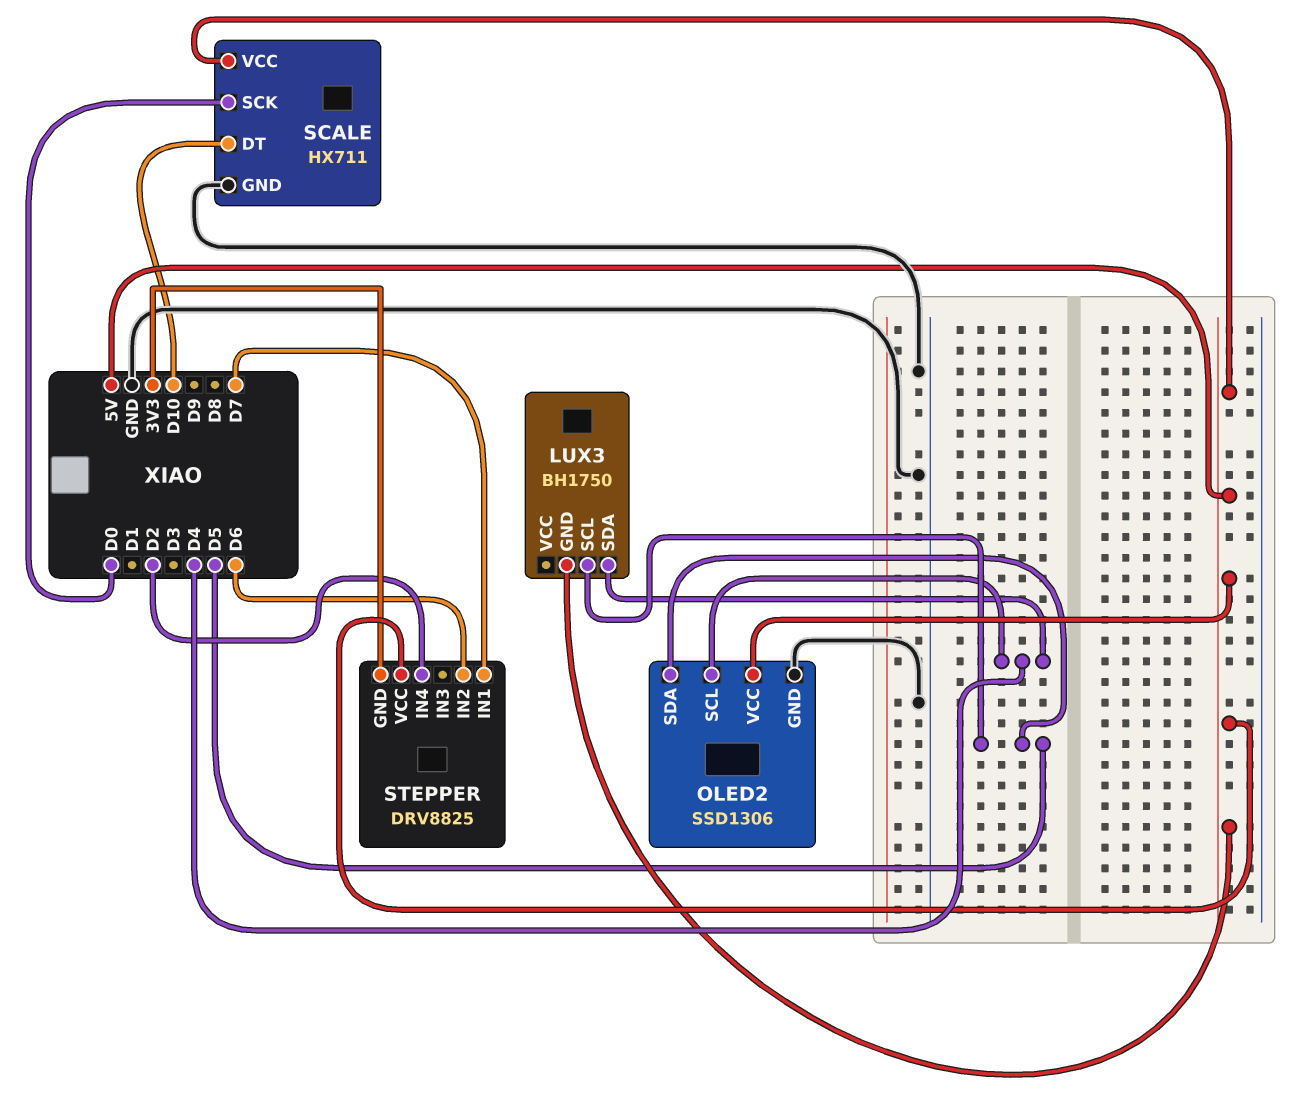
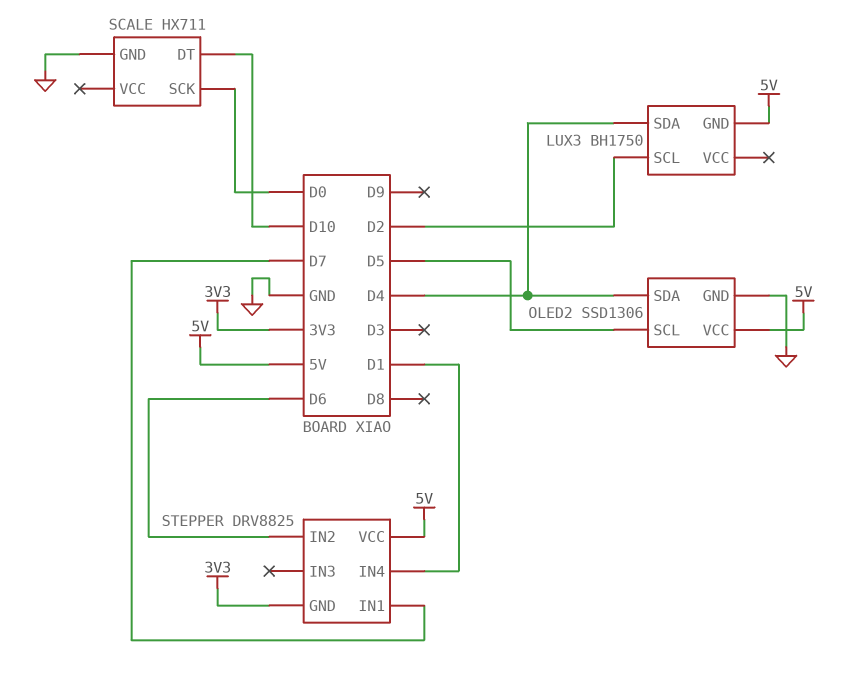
LUX3 pin SCL: D5 -> D2
OLED2 pin SCL: D4 -> D5
OLED2 pin SDA: D5 -> D4
SCALE pin VCC: 5V -> none
STEPPER pin IN4: D2 -> D1

